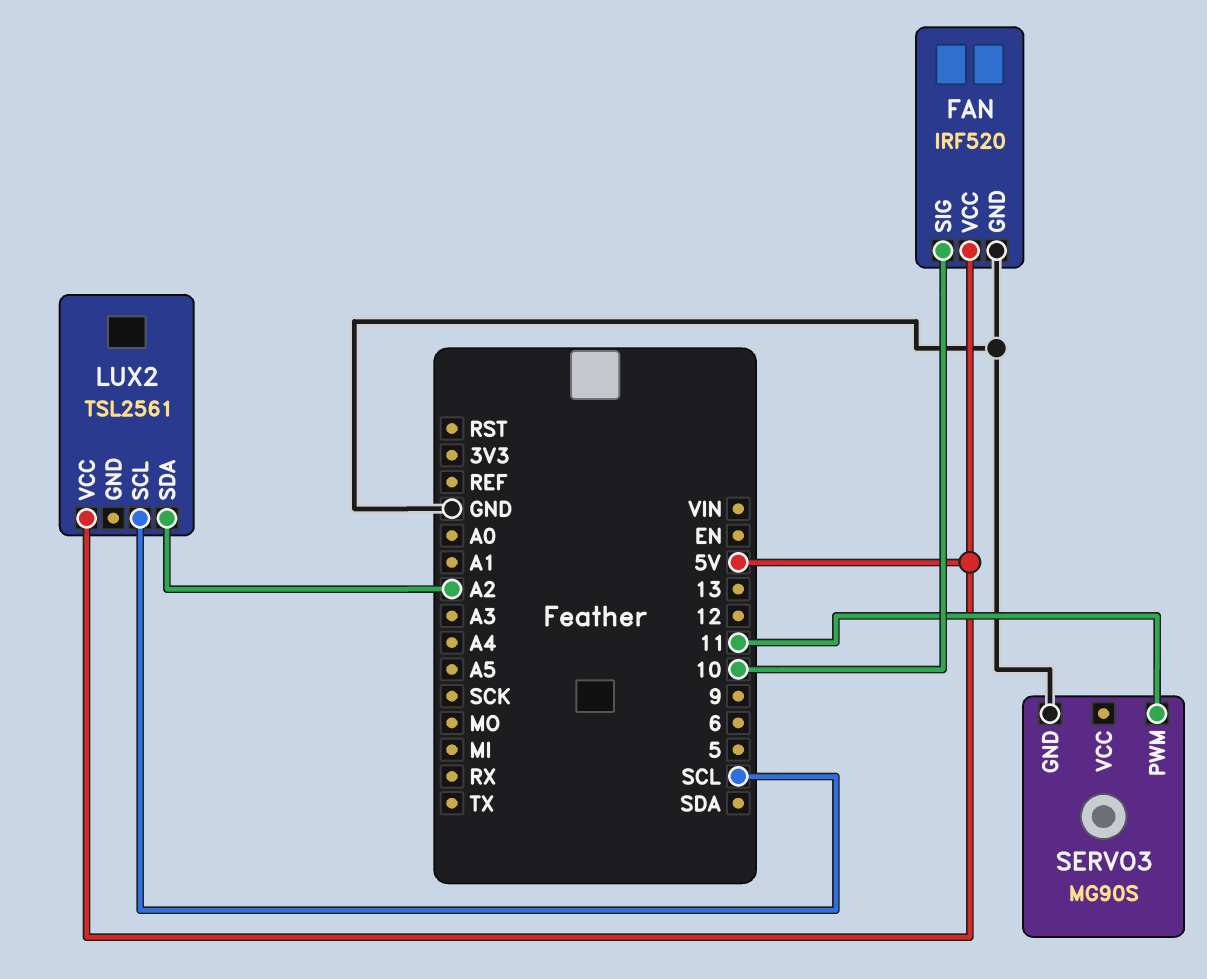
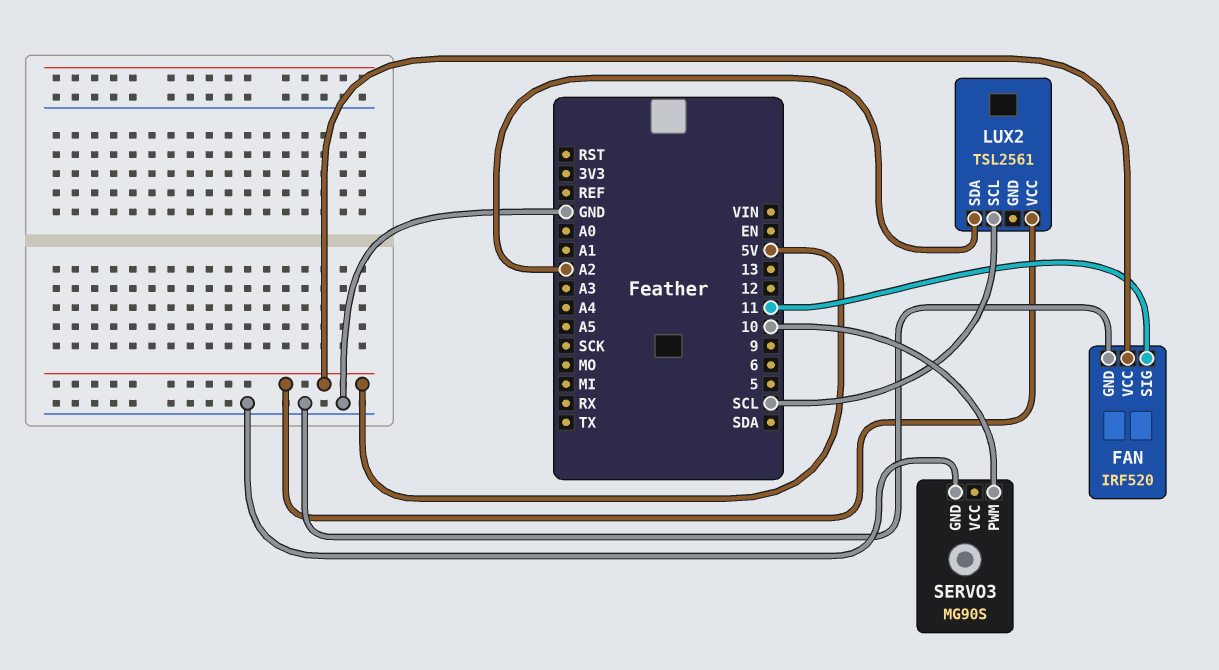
FAN pin SIG: 10 -> 11
SERVO3 pin PWM: 11 -> 10

